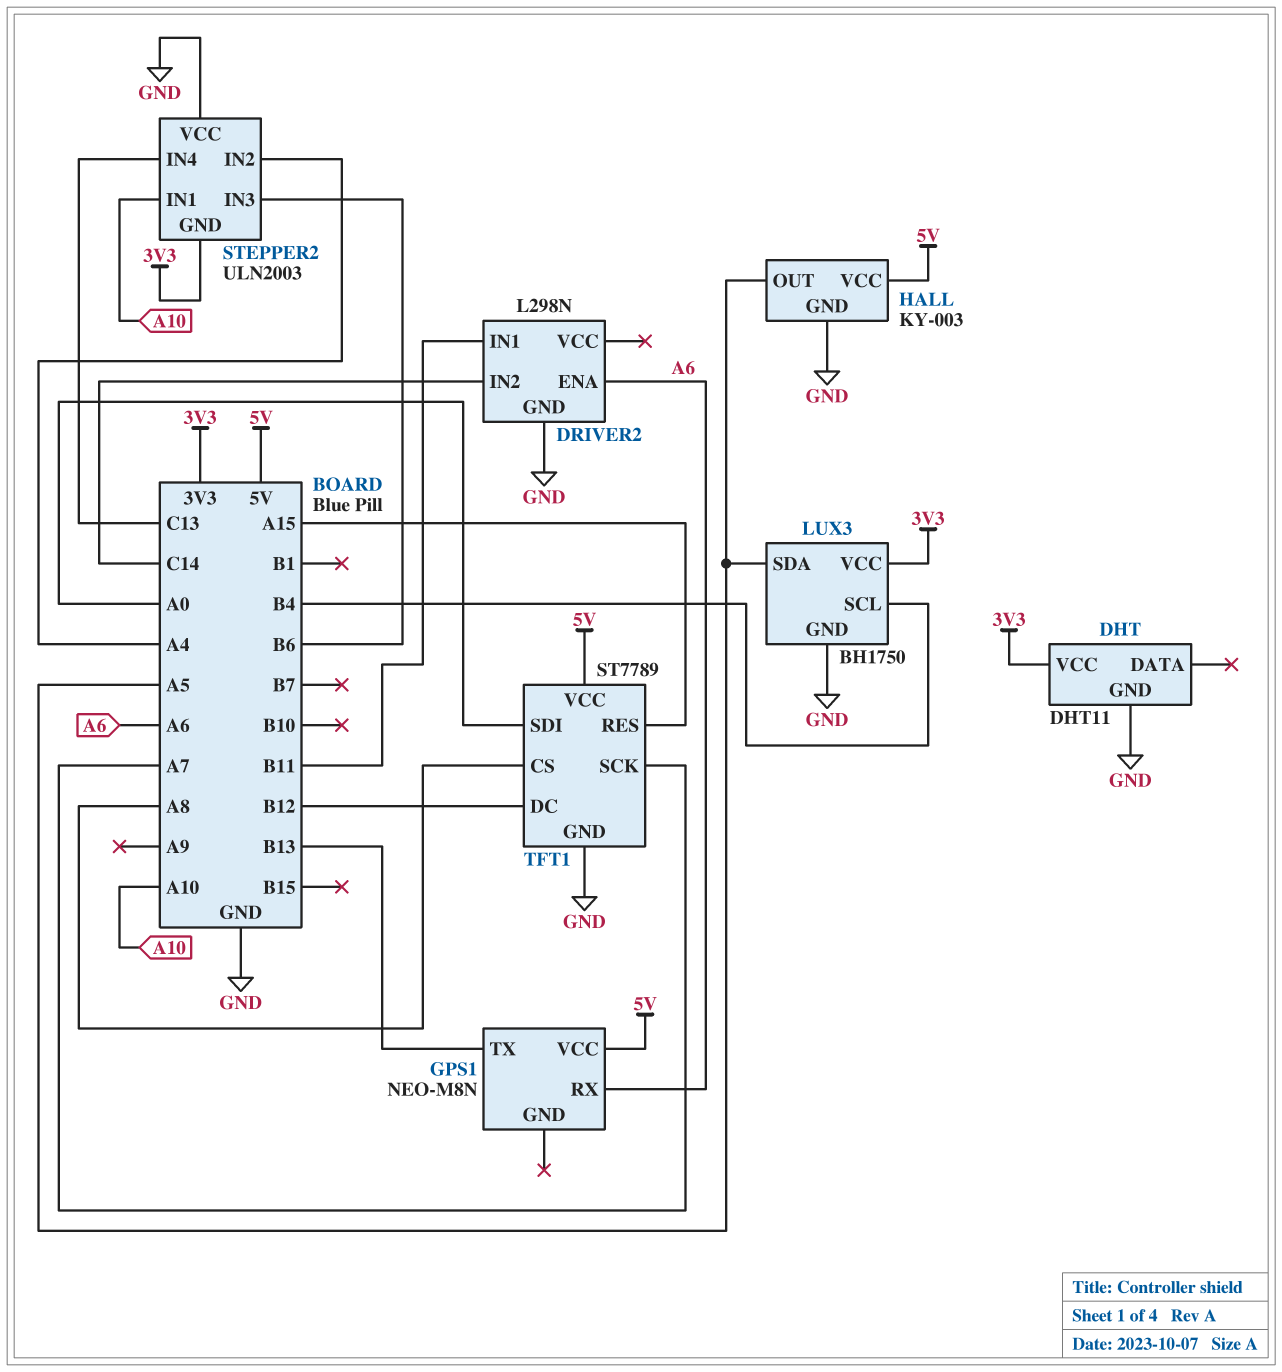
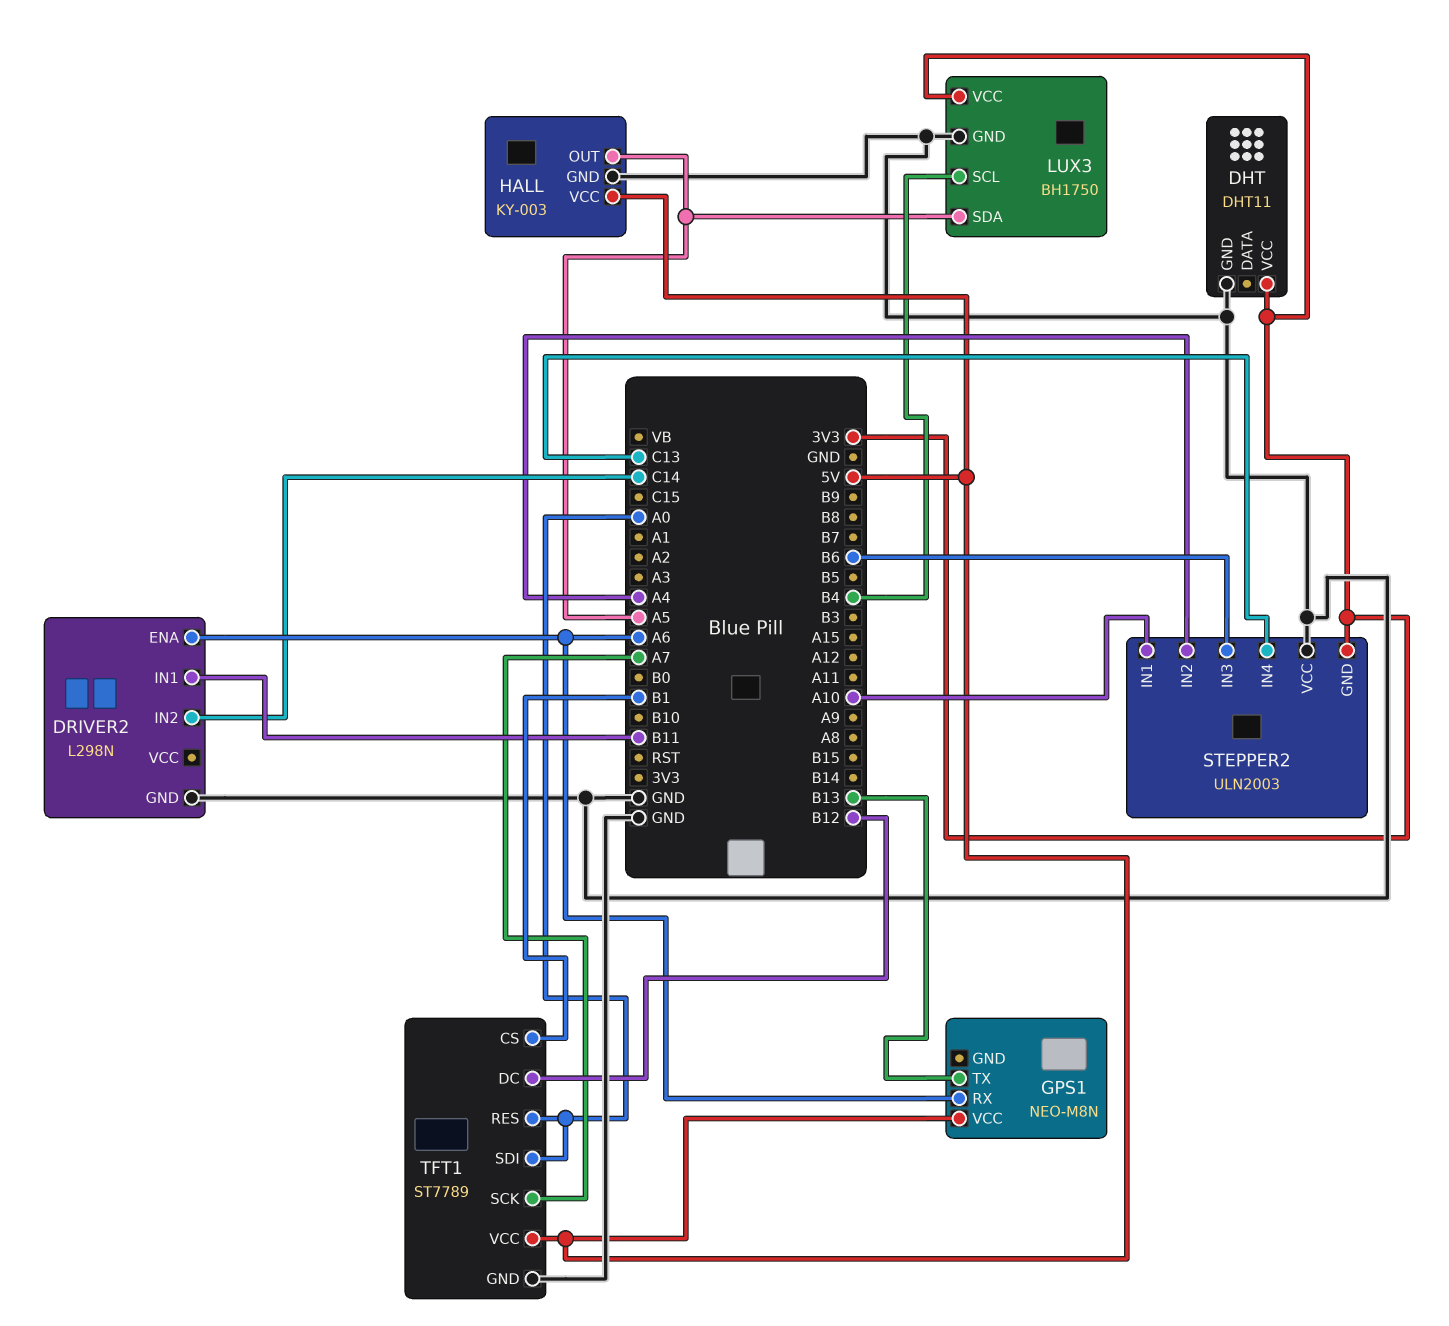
TFT1 pin CS: A8 -> B1
TFT1 pin RES: A15 -> A0

